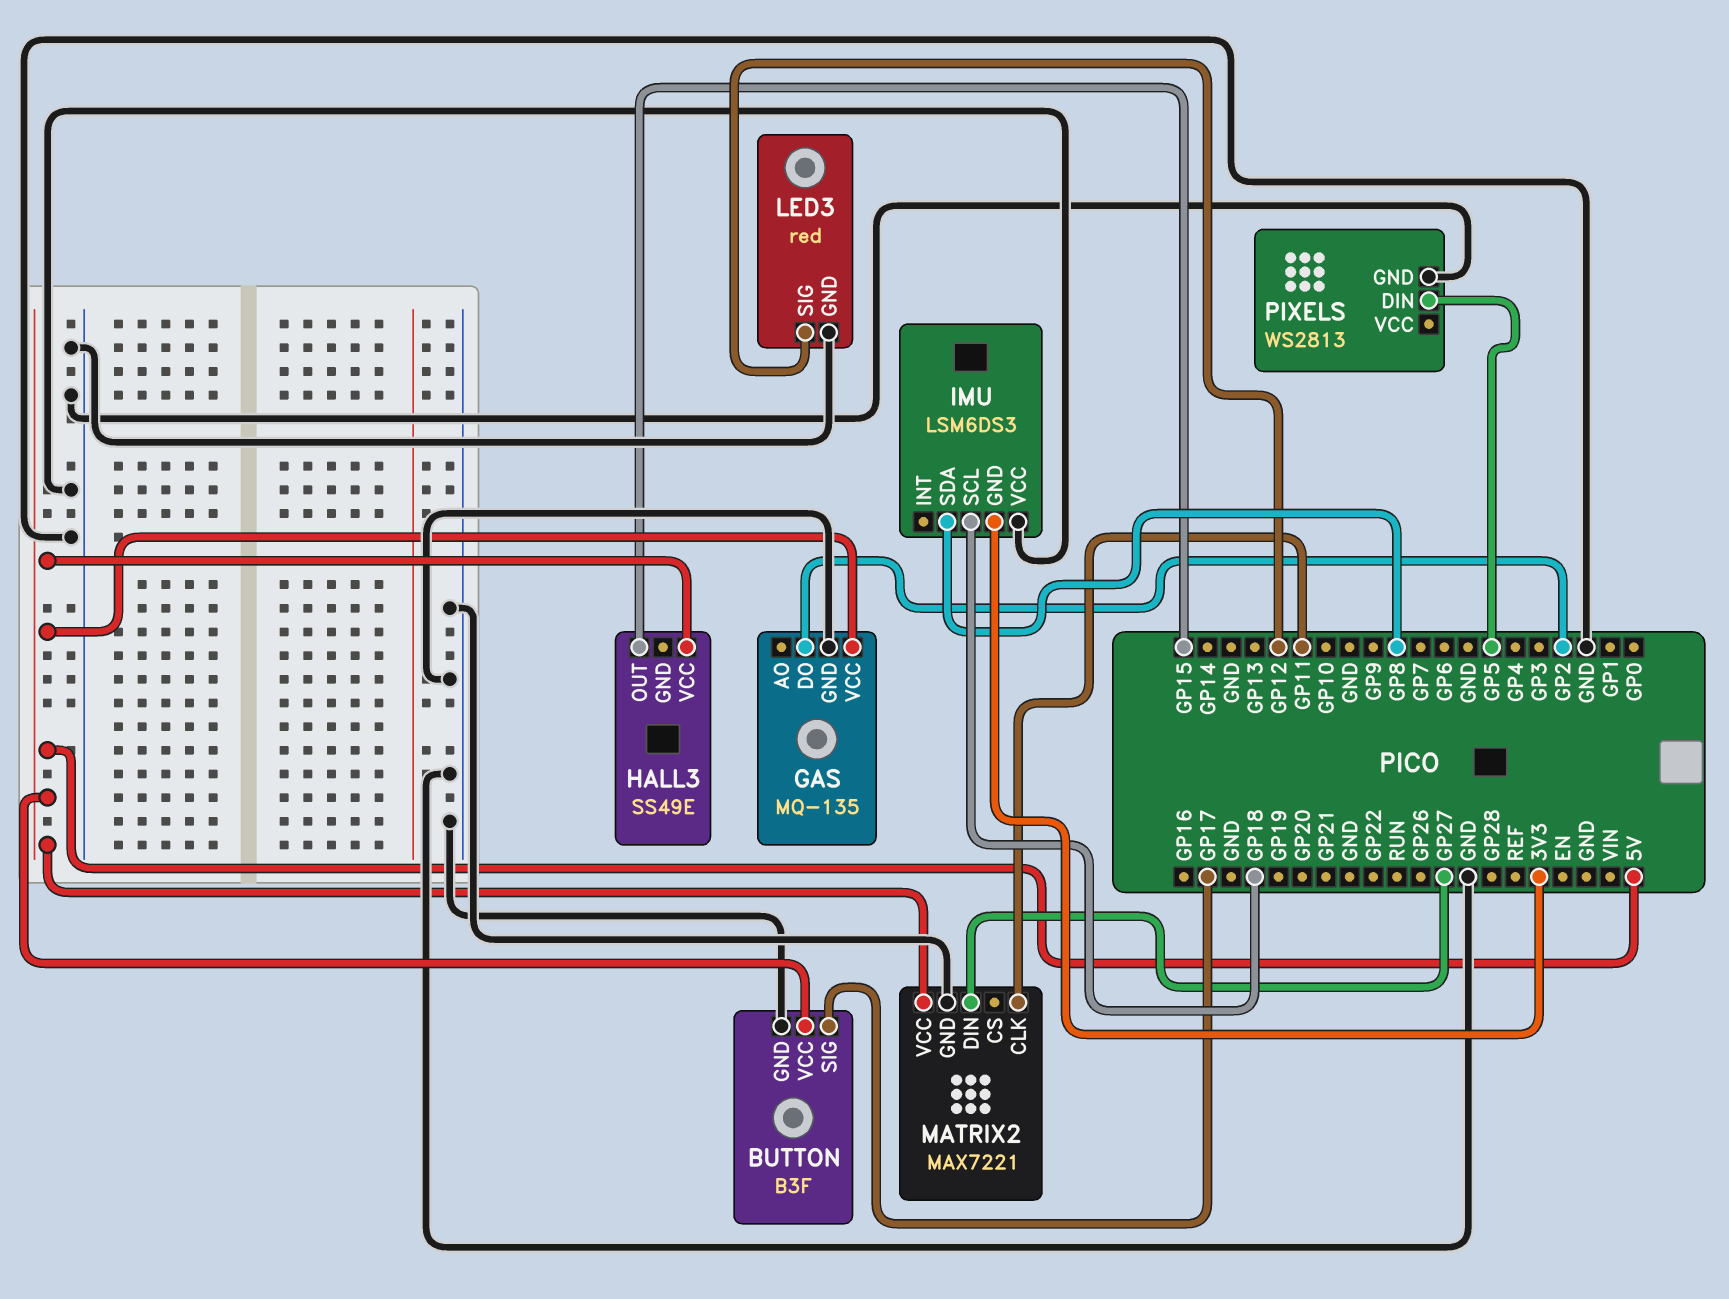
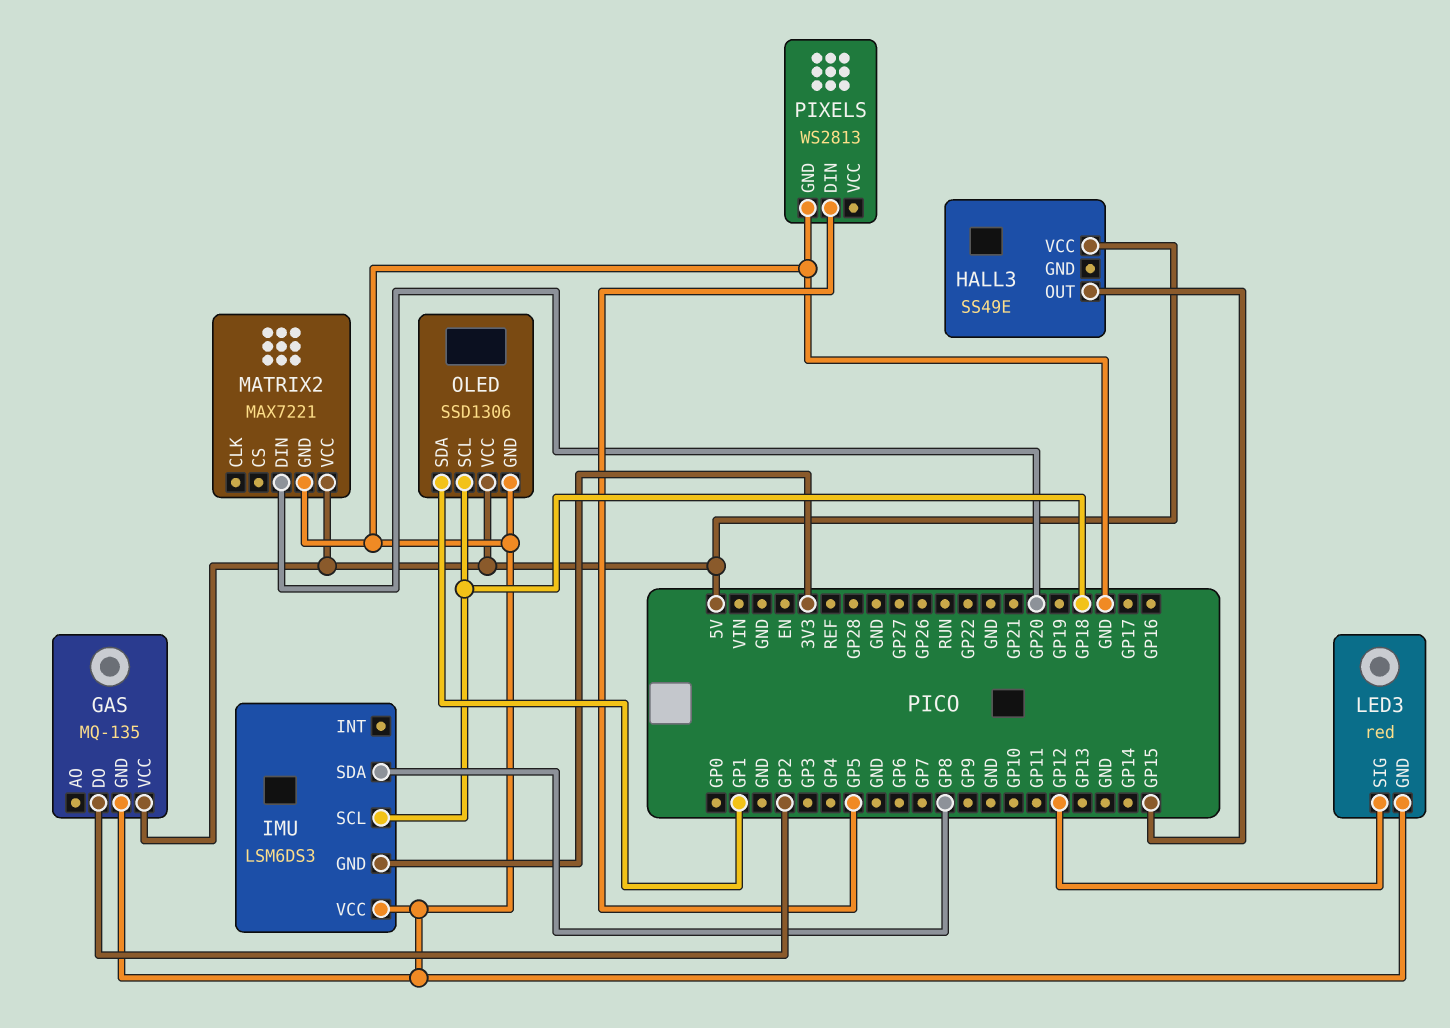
BUTTON: B3F -> none
BUTTON pin GND: GND -> none
BUTTON pin SIG: GP17 -> none
BUTTON pin VCC: 5V -> none
MATRIX2 pin CLK: GP11 -> none
MATRIX2 pin DIN: GP27 -> GP20
OLED: none -> SSD1306
OLED pin GND: none -> GND
OLED pin SCL: none -> GP18
OLED pin SDA: none -> GP1
OLED pin VCC: none -> 5V

